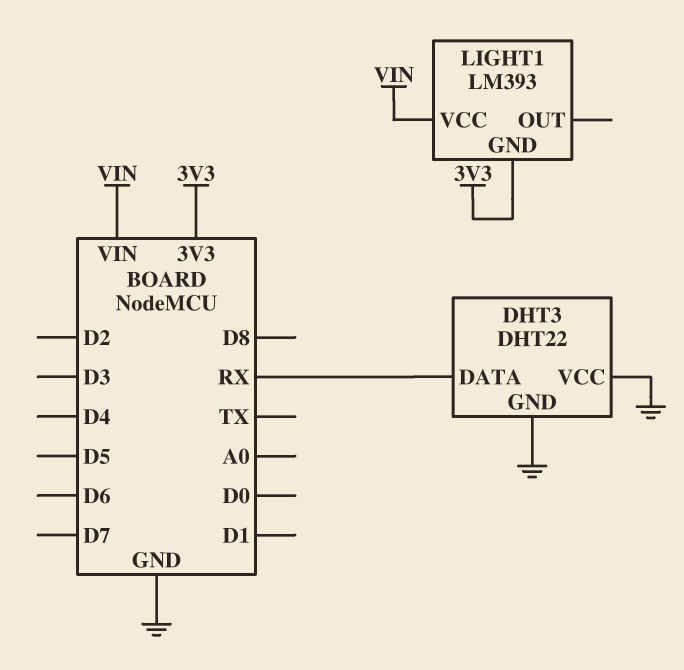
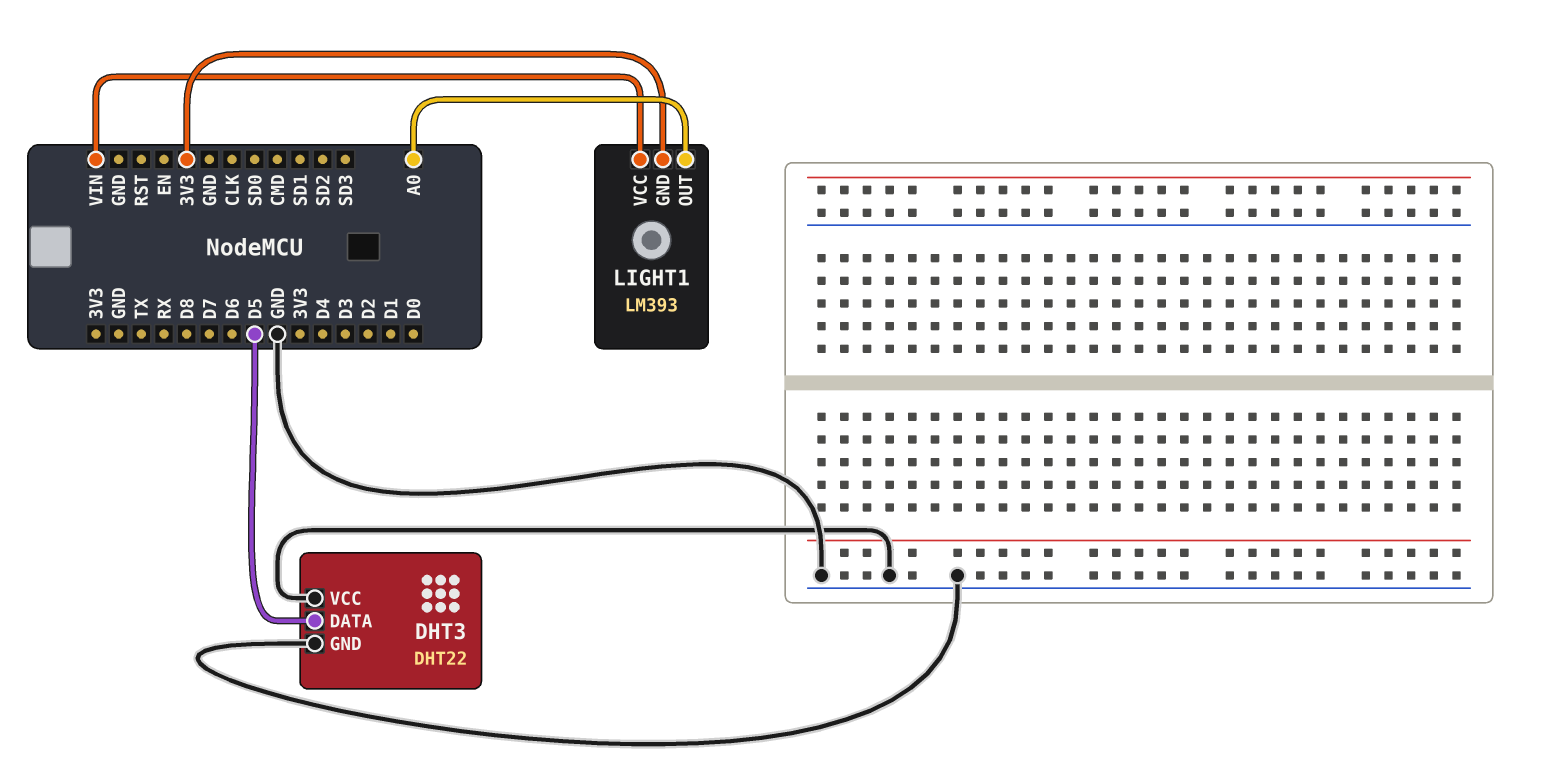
DHT3 pin DATA: RX -> D5
LIGHT1 pin OUT: none -> A0

